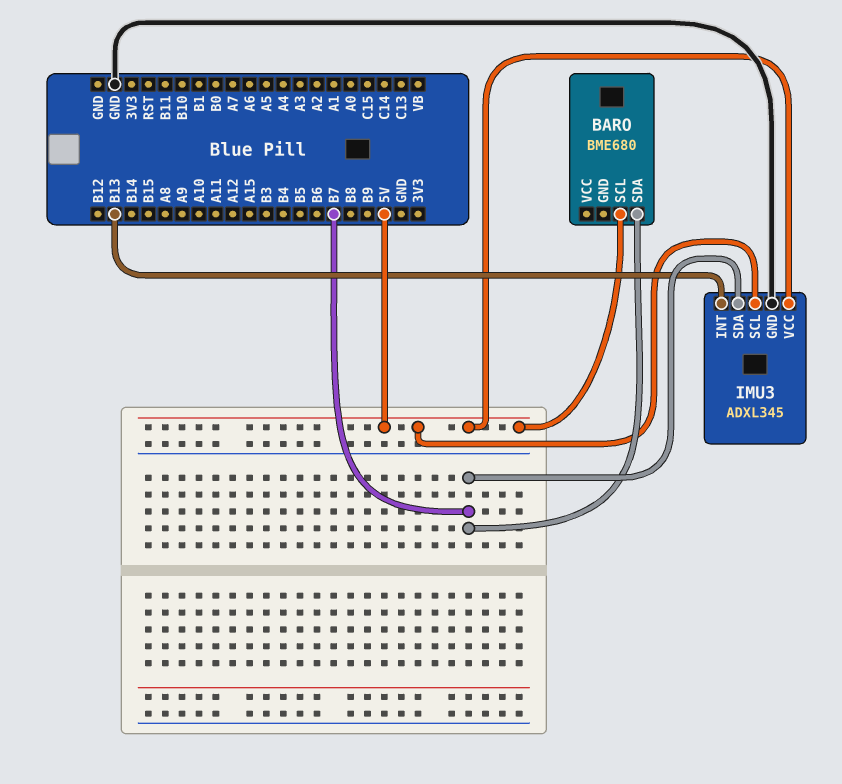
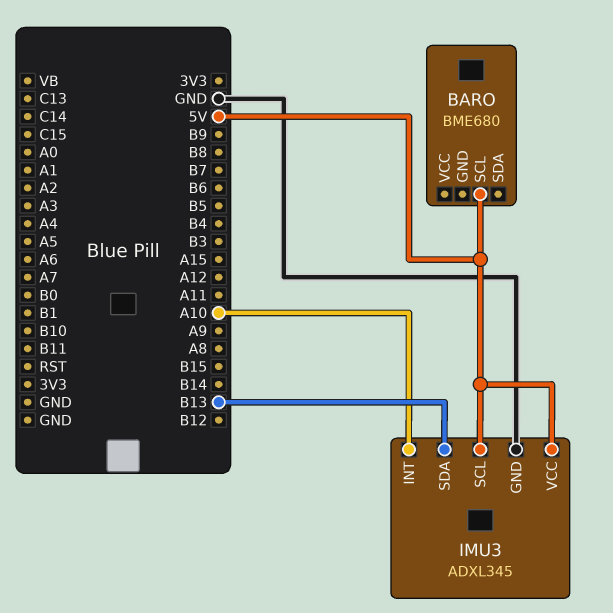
BARO pin SDA: B7 -> none
IMU3 pin INT: B13 -> A10
IMU3 pin SDA: B7 -> B13

